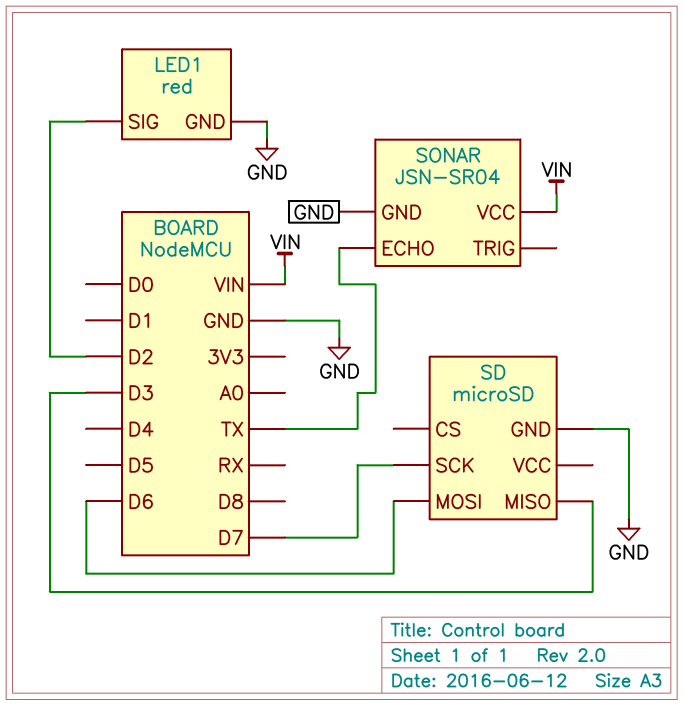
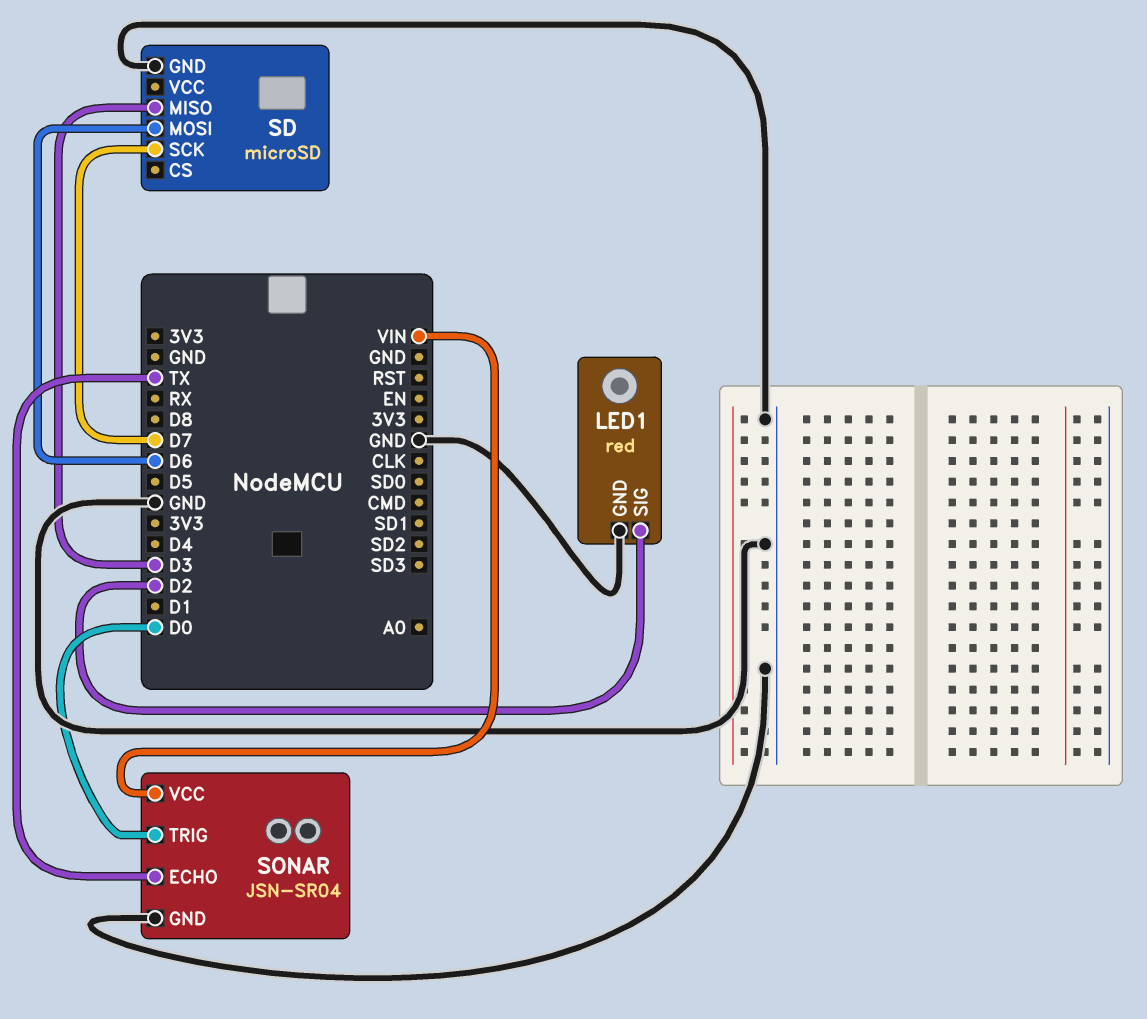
SONAR pin TRIG: none -> D0

